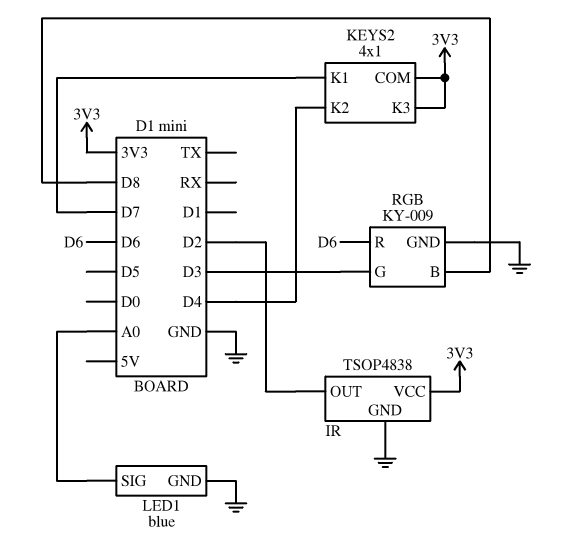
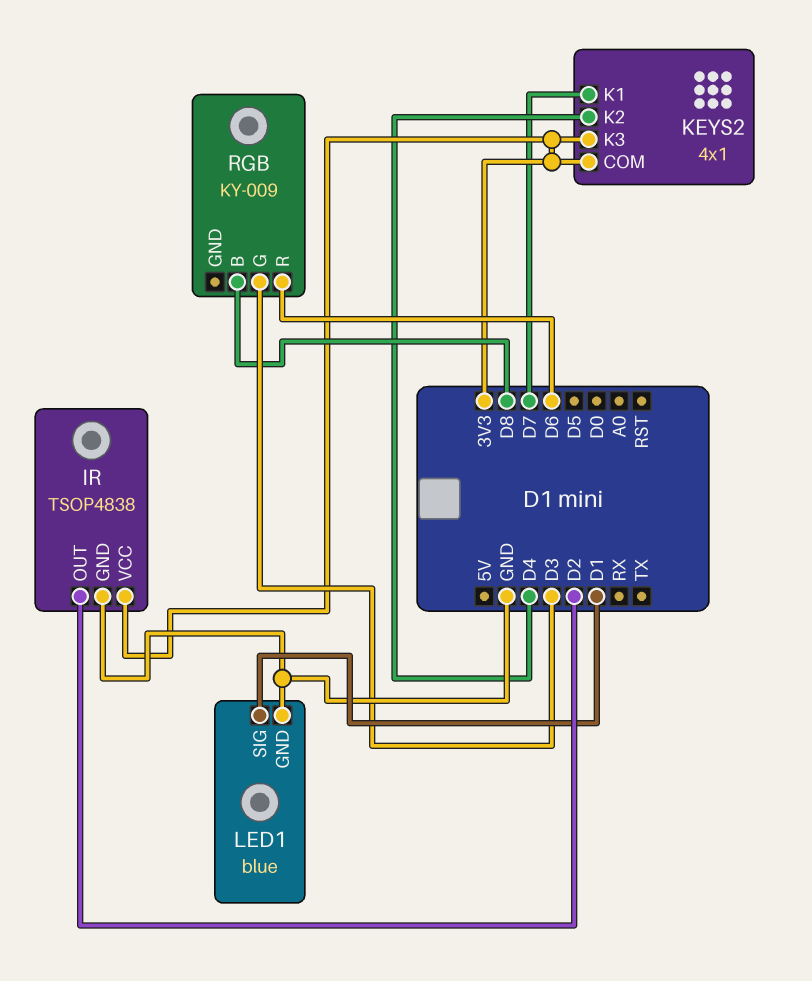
LED1 pin SIG: A0 -> D1
RGB pin GND: GND -> none

